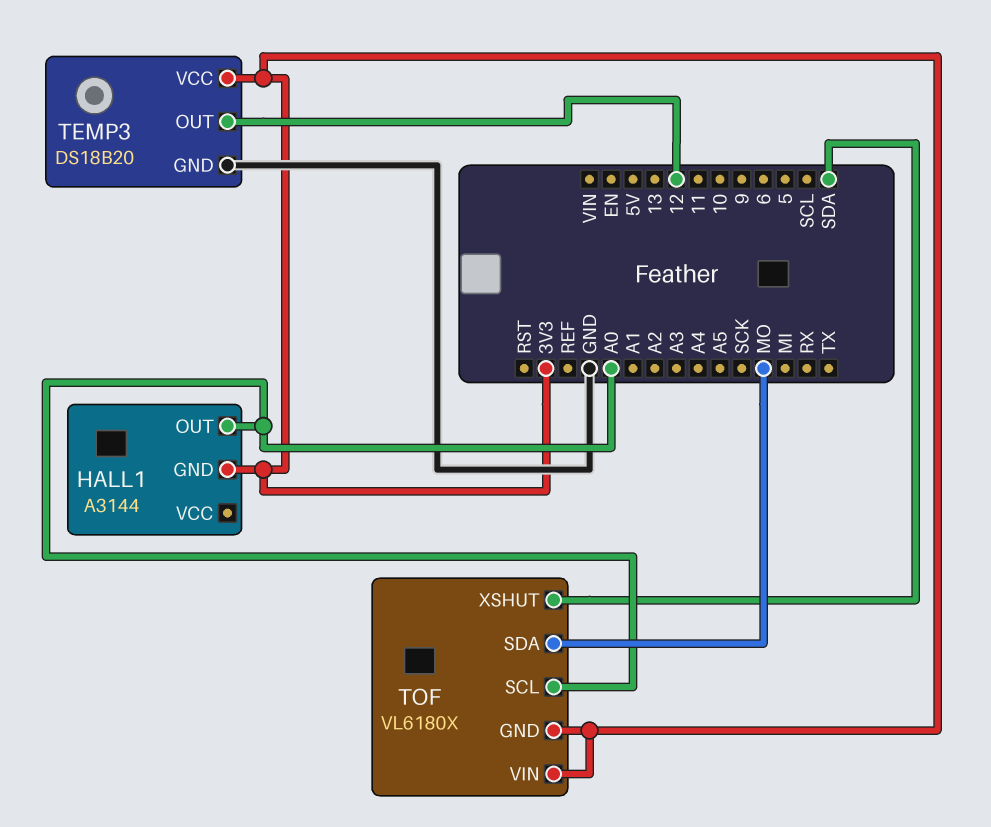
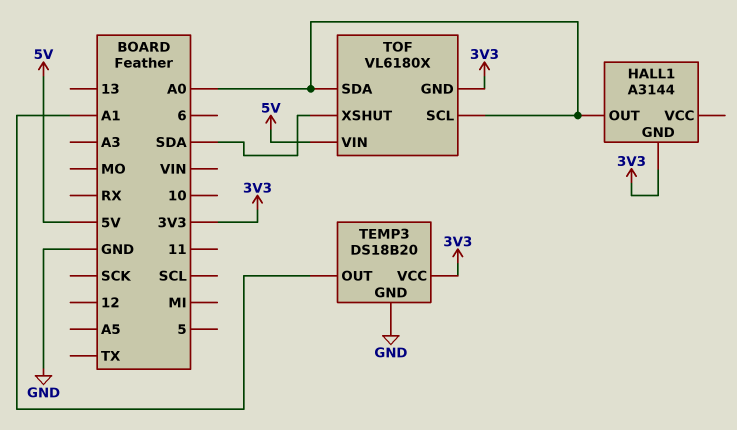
TEMP3 pin OUT: 12 -> A1
TOF pin SDA: MO -> A0
TOF pin VIN: 3V3 -> 5V

